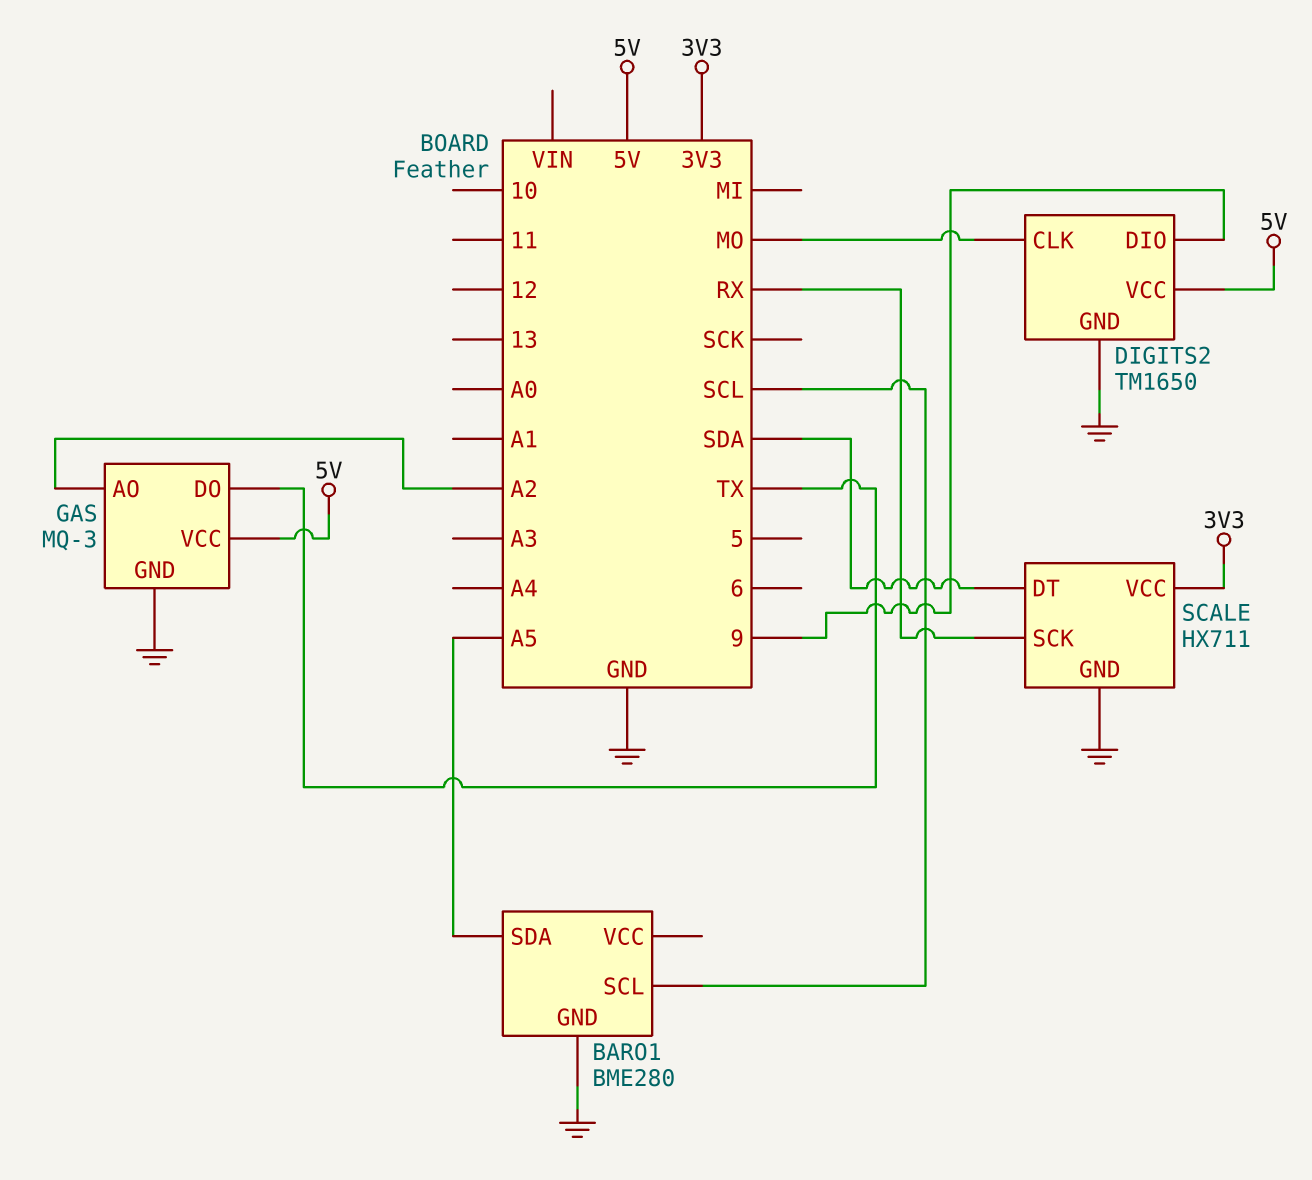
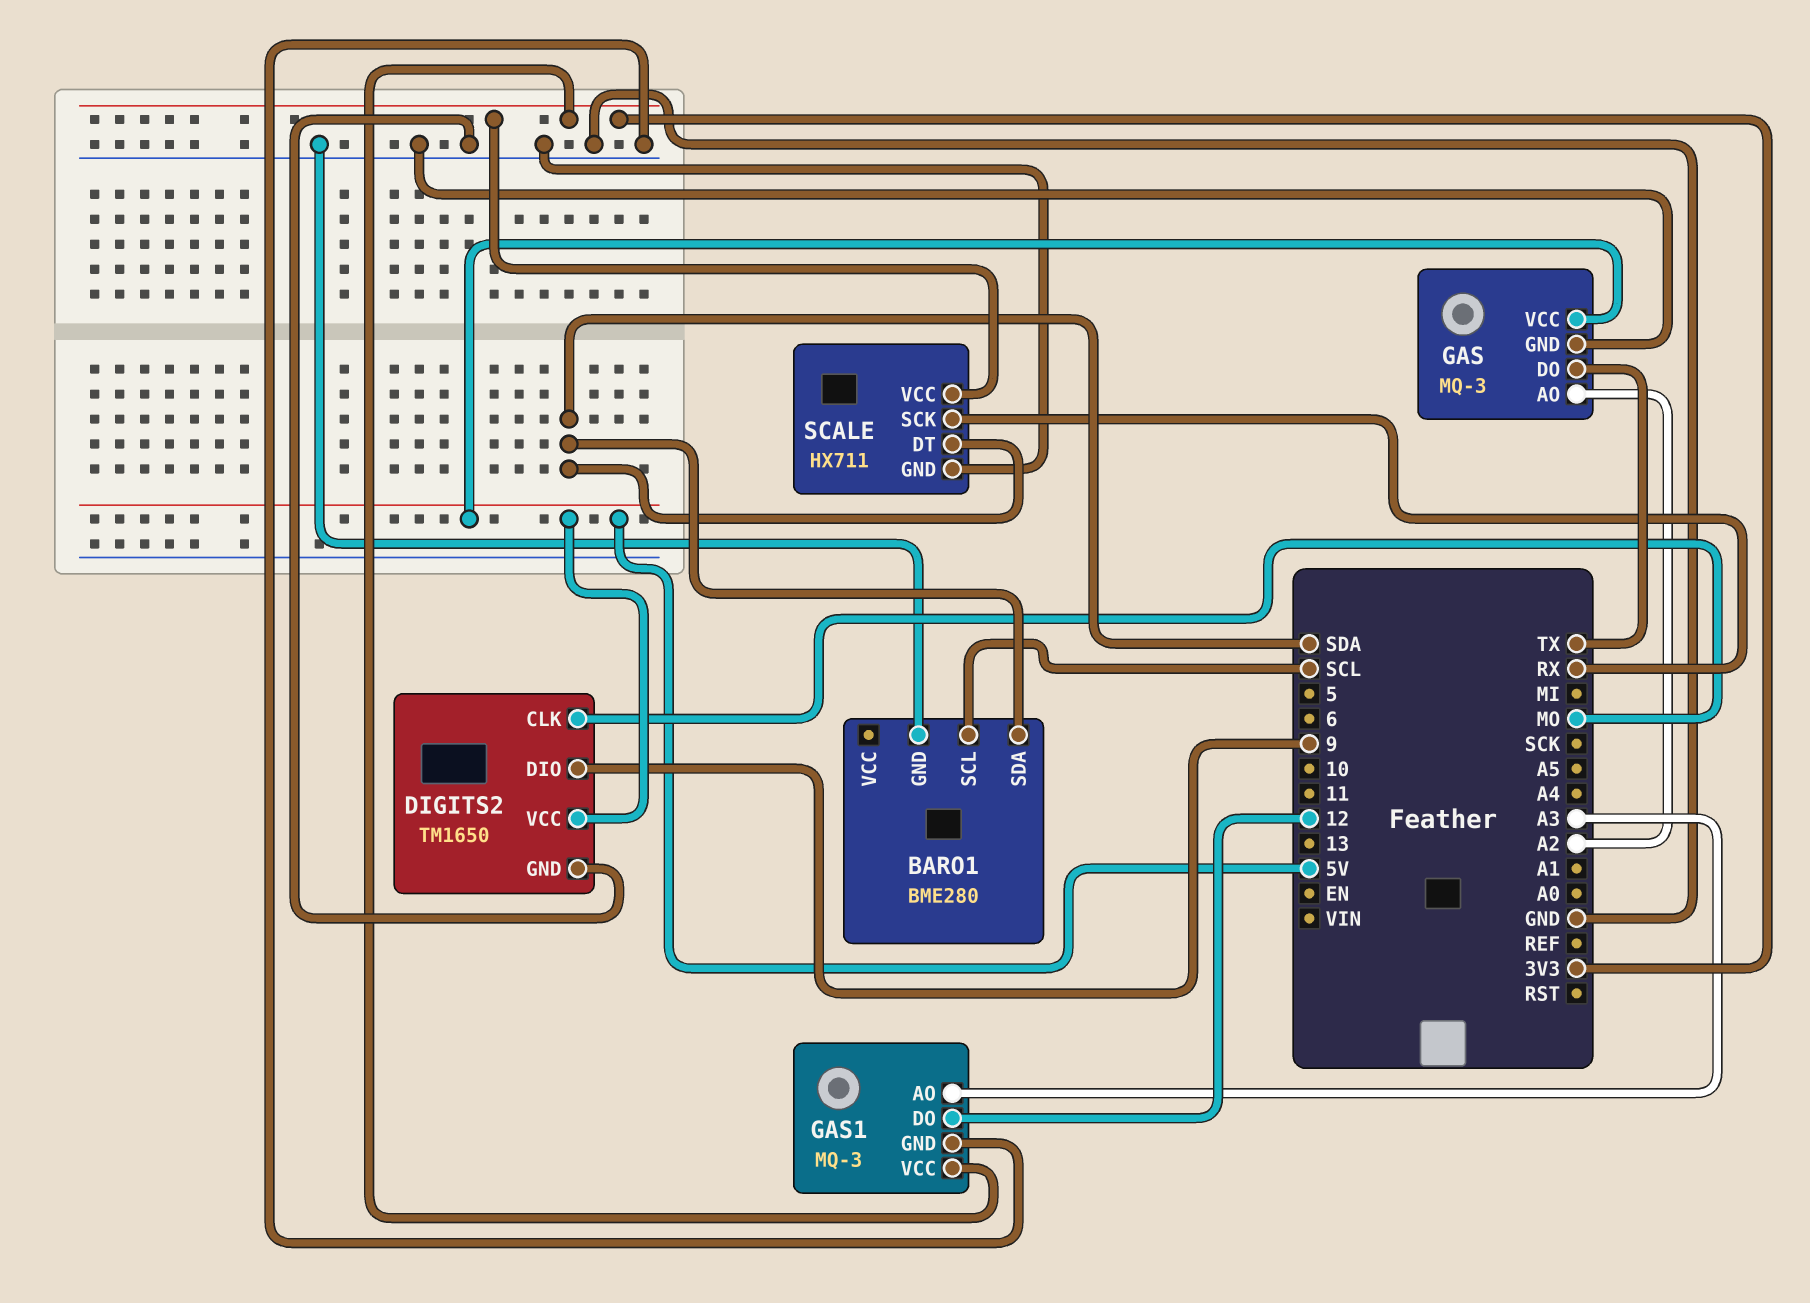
BARO1 pin SDA: A5 -> SDA
GAS1: none -> MQ-3
GAS1 pin AO: none -> A3
GAS1 pin DO: none -> 12
GAS1 pin GND: none -> GND
GAS1 pin VCC: none -> 3V3

